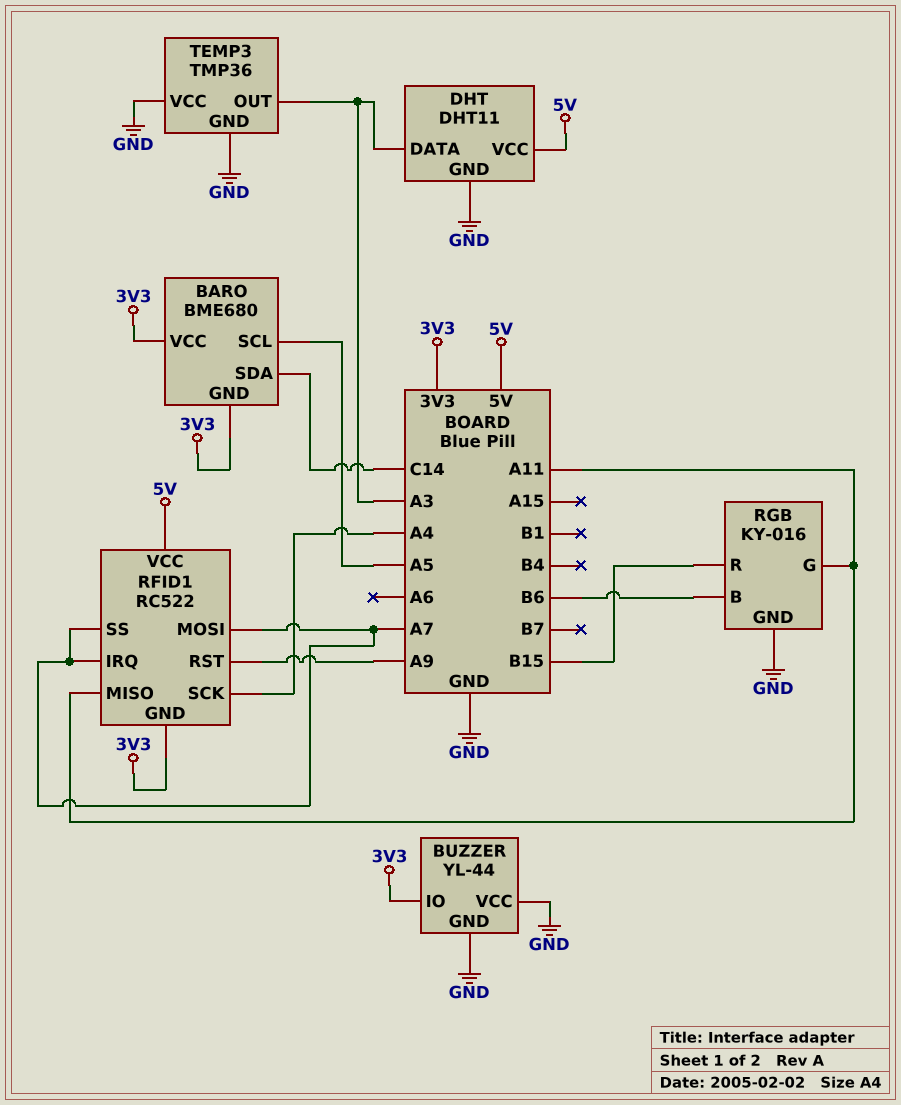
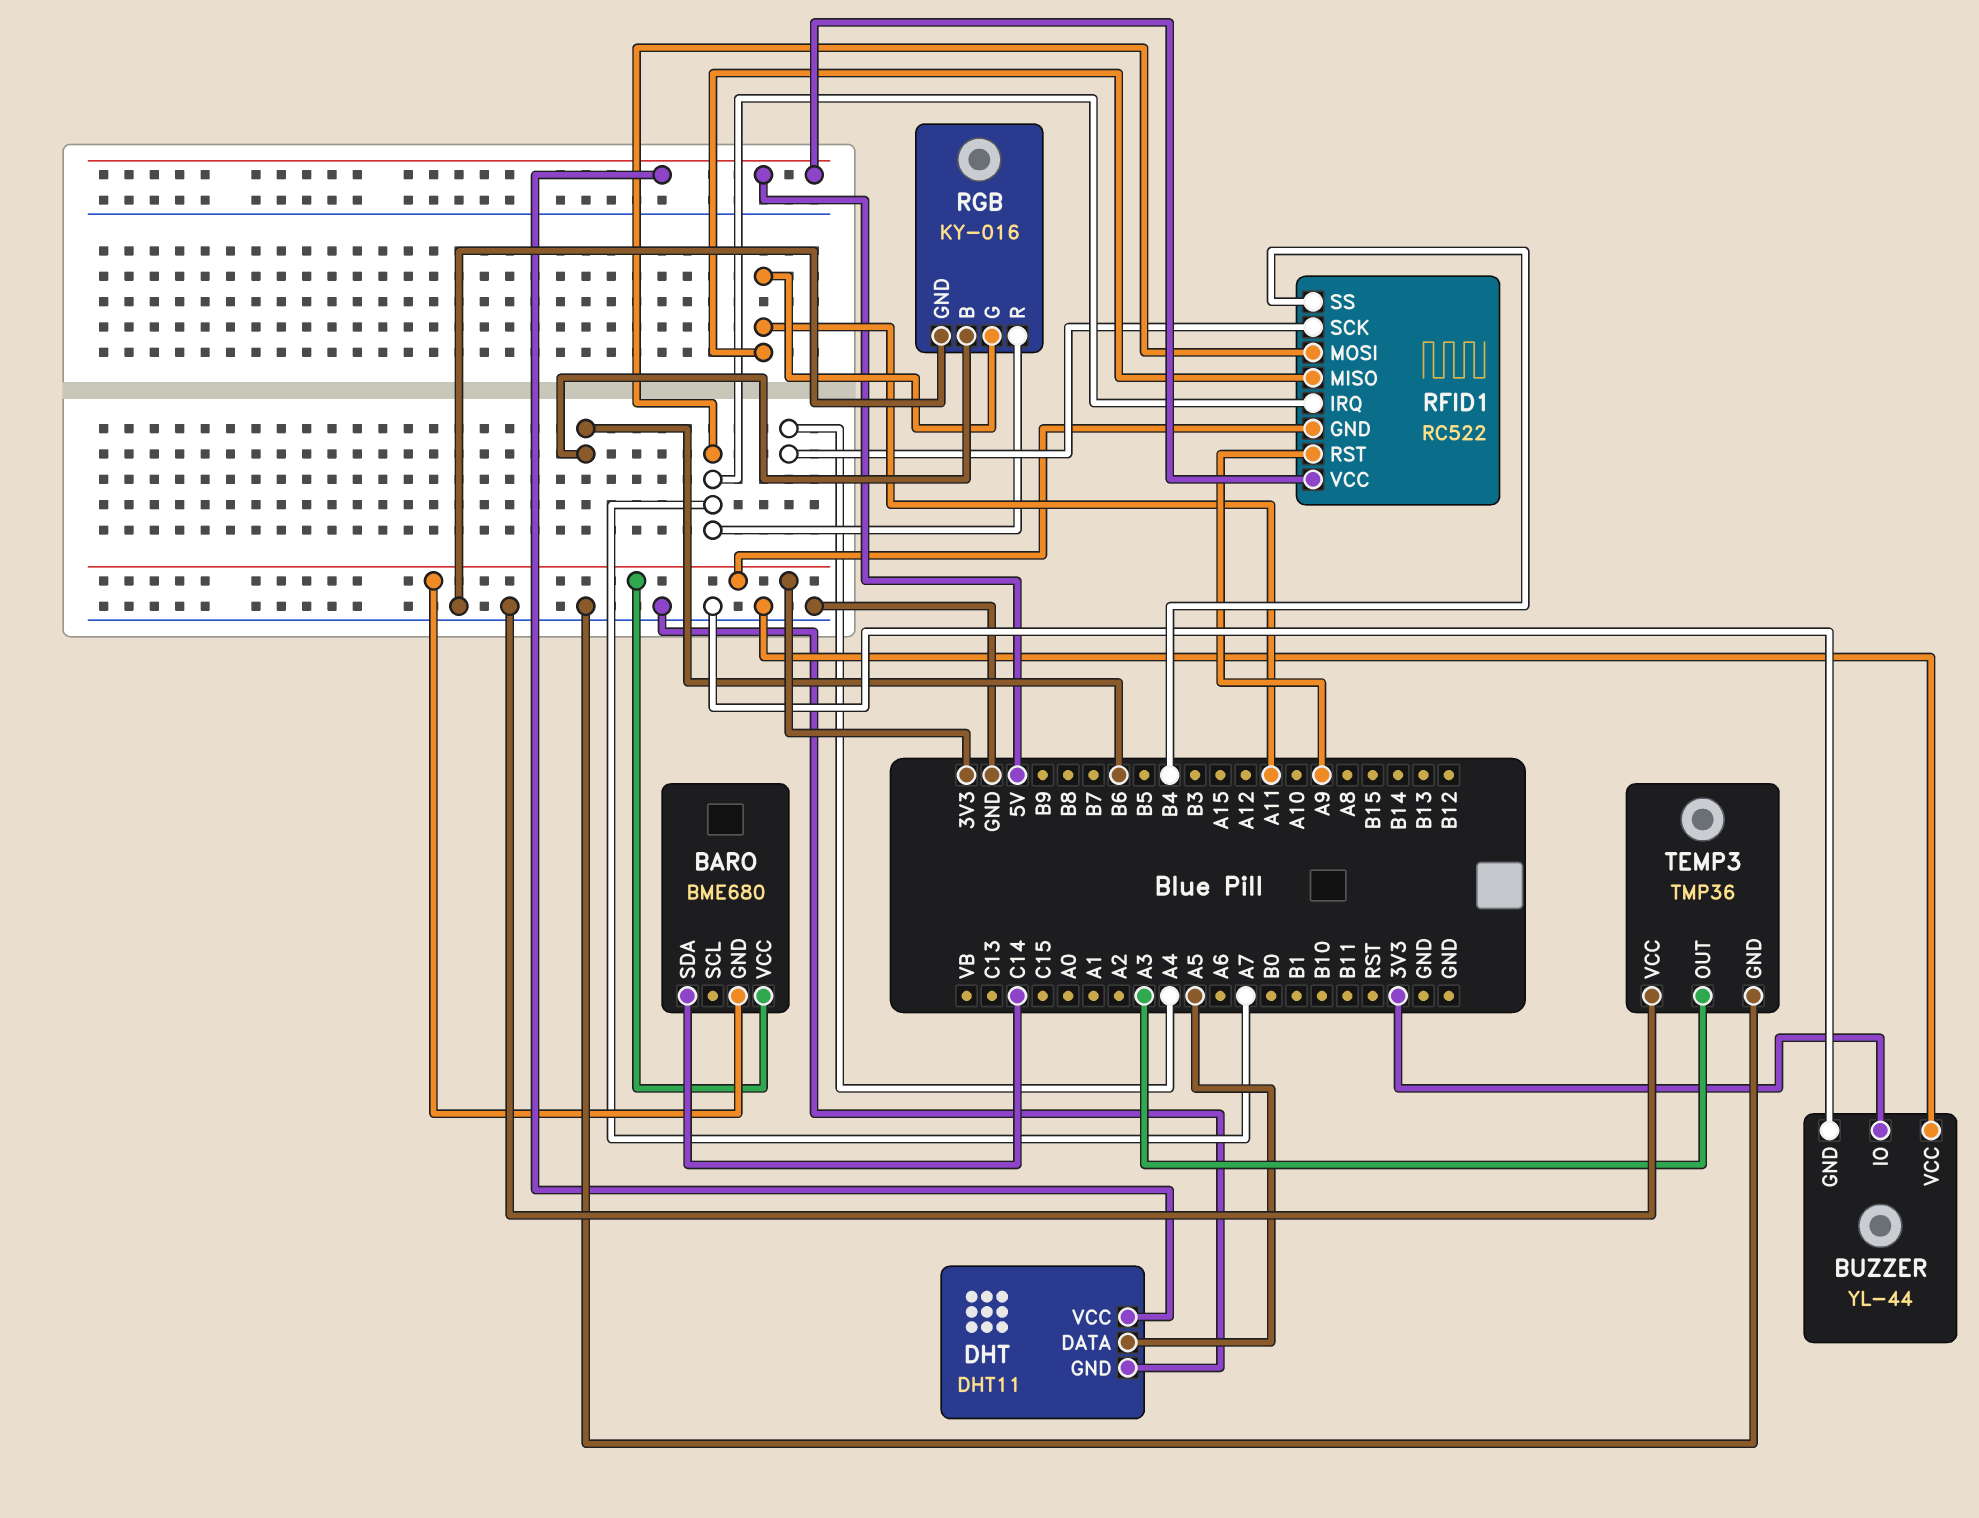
BARO pin SCL: A5 -> none
DHT pin DATA: A3 -> A5
RFID1 pin SS: A7 -> B4
RGB pin R: B15 -> A7

